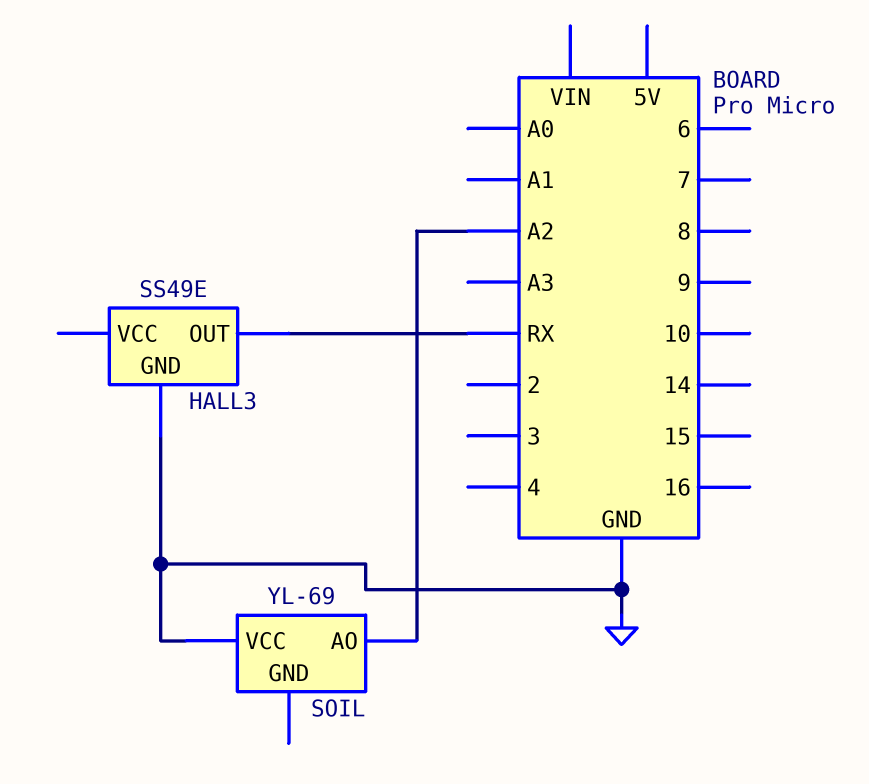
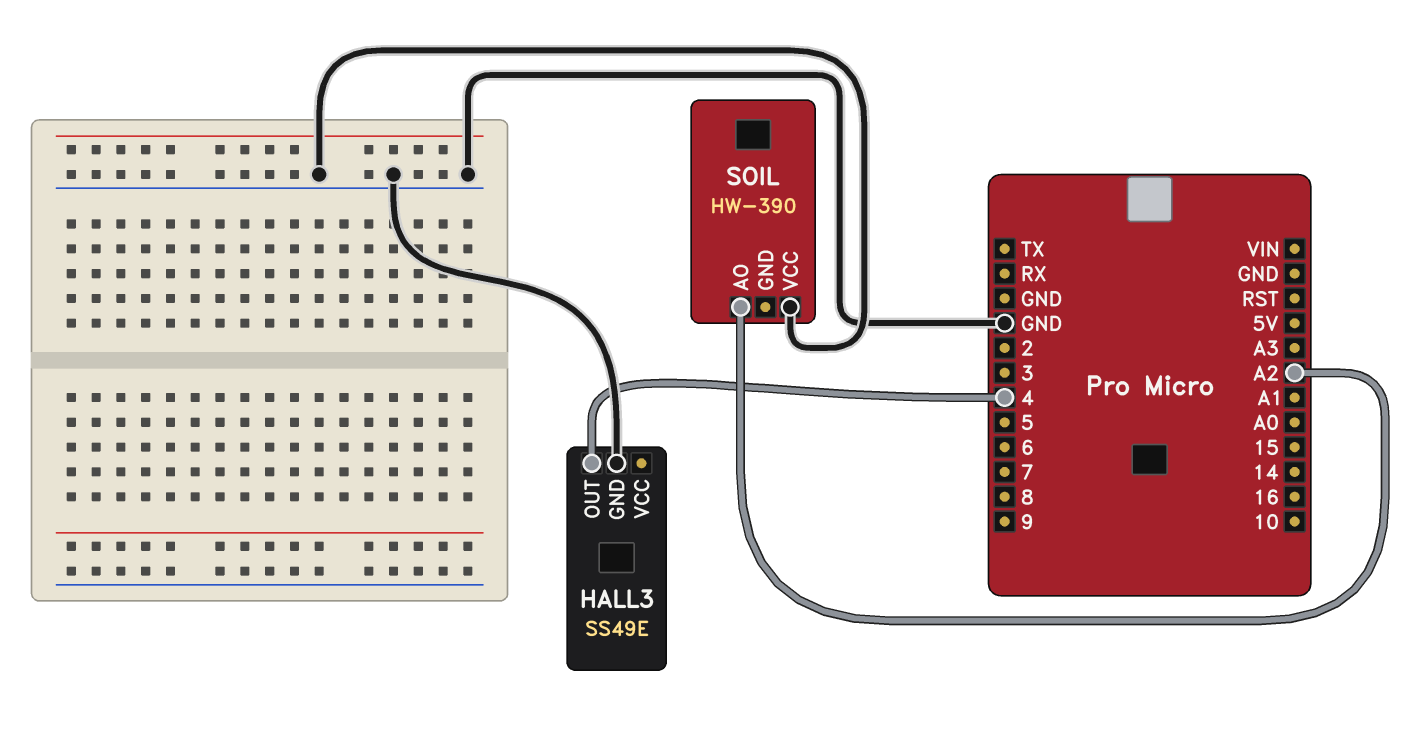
HALL3 pin OUT: RX -> 4
SOIL: YL-69 -> HW-390

